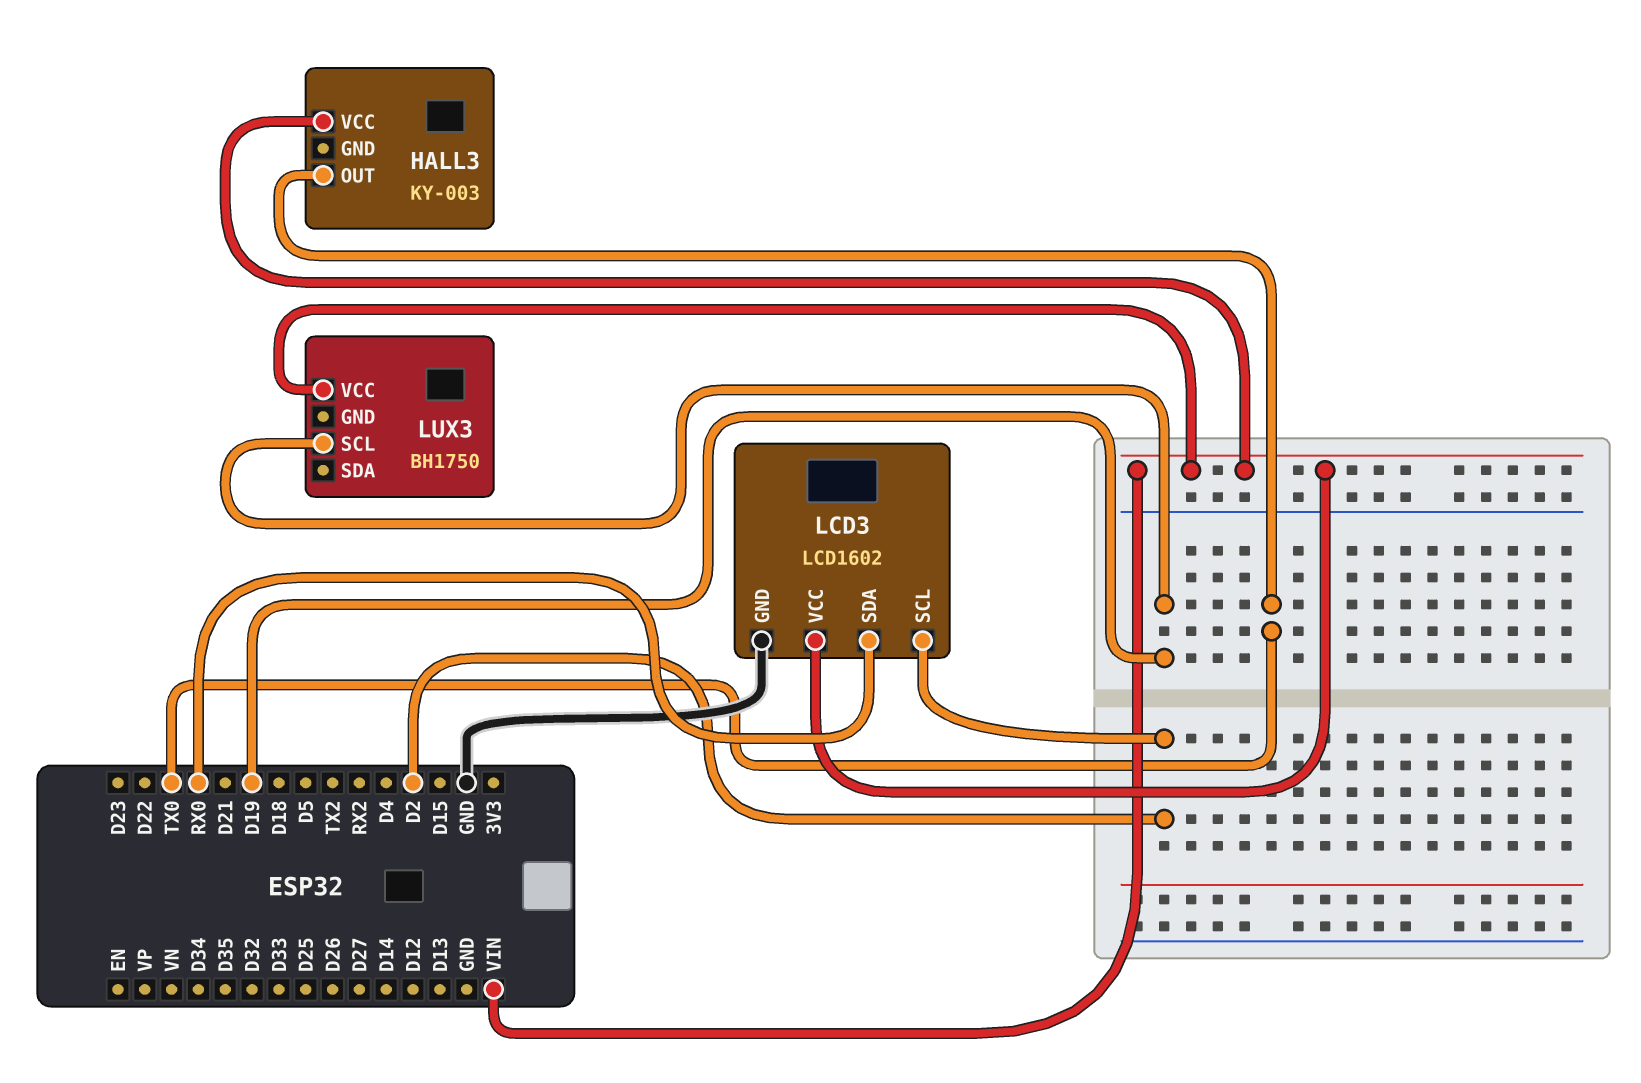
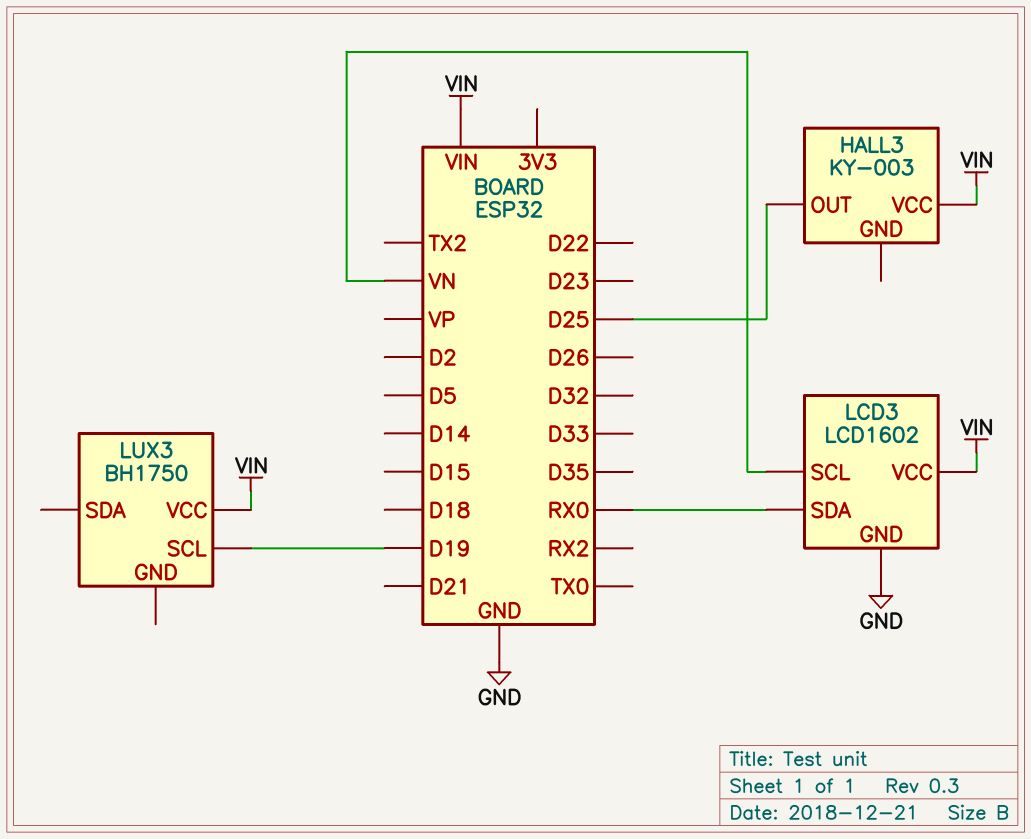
HALL3 pin OUT: TX0 -> D25
LCD3 pin SCL: D2 -> VN

